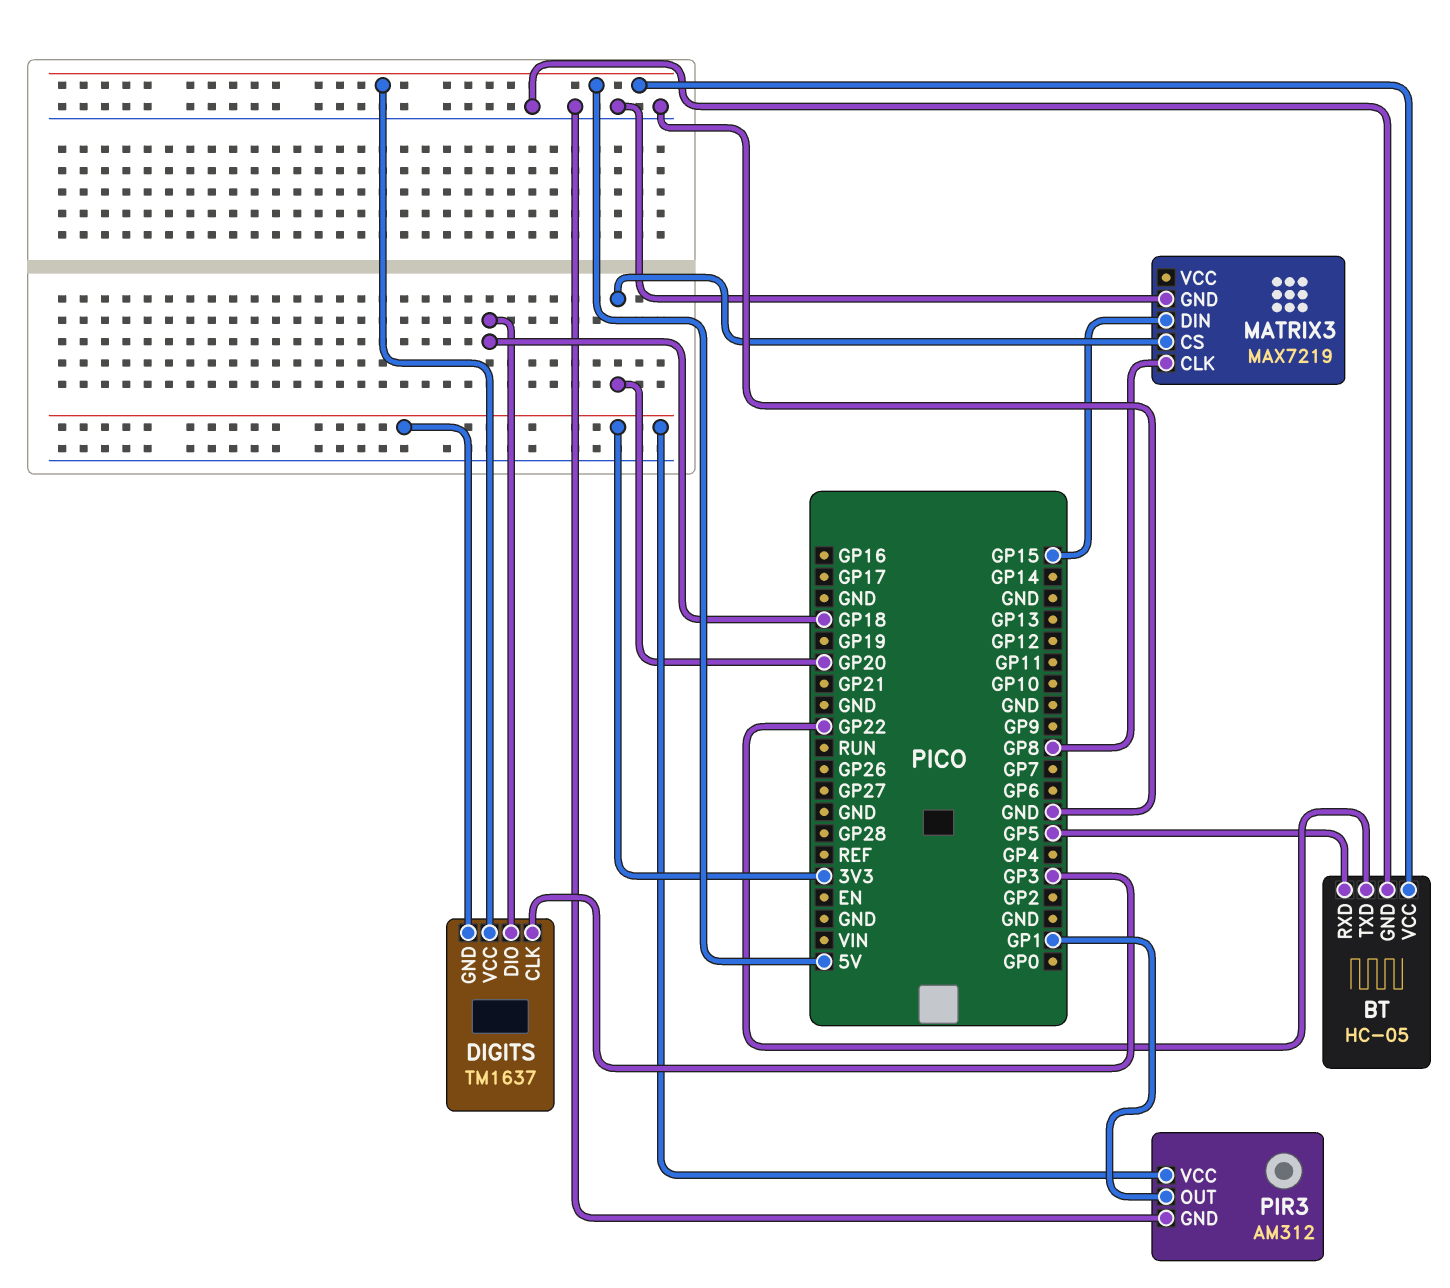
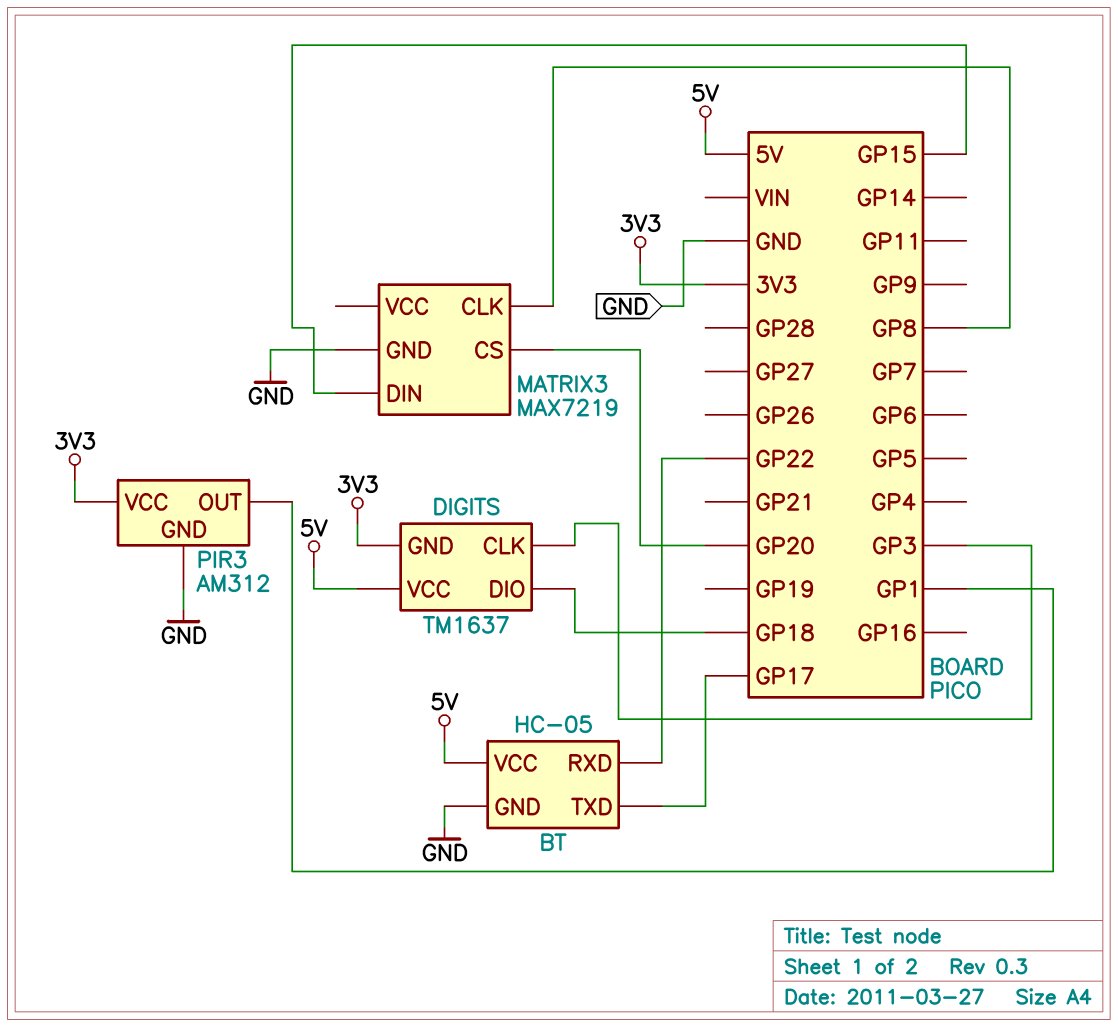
BT pin RXD: GP5 -> GP22
BT pin TXD: GP22 -> GP17

